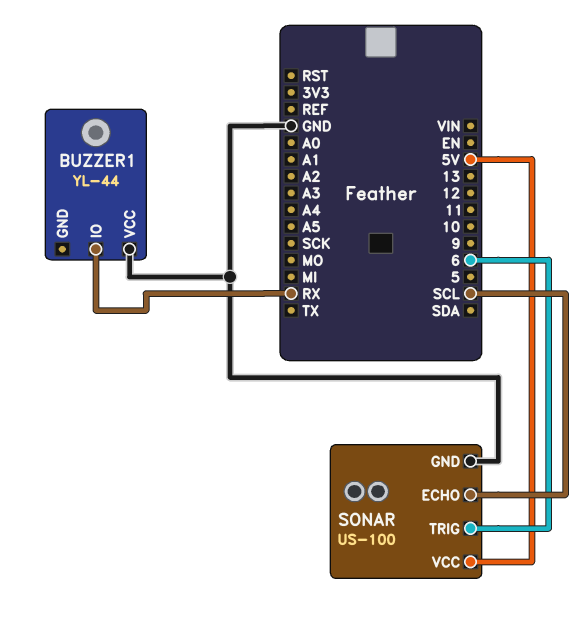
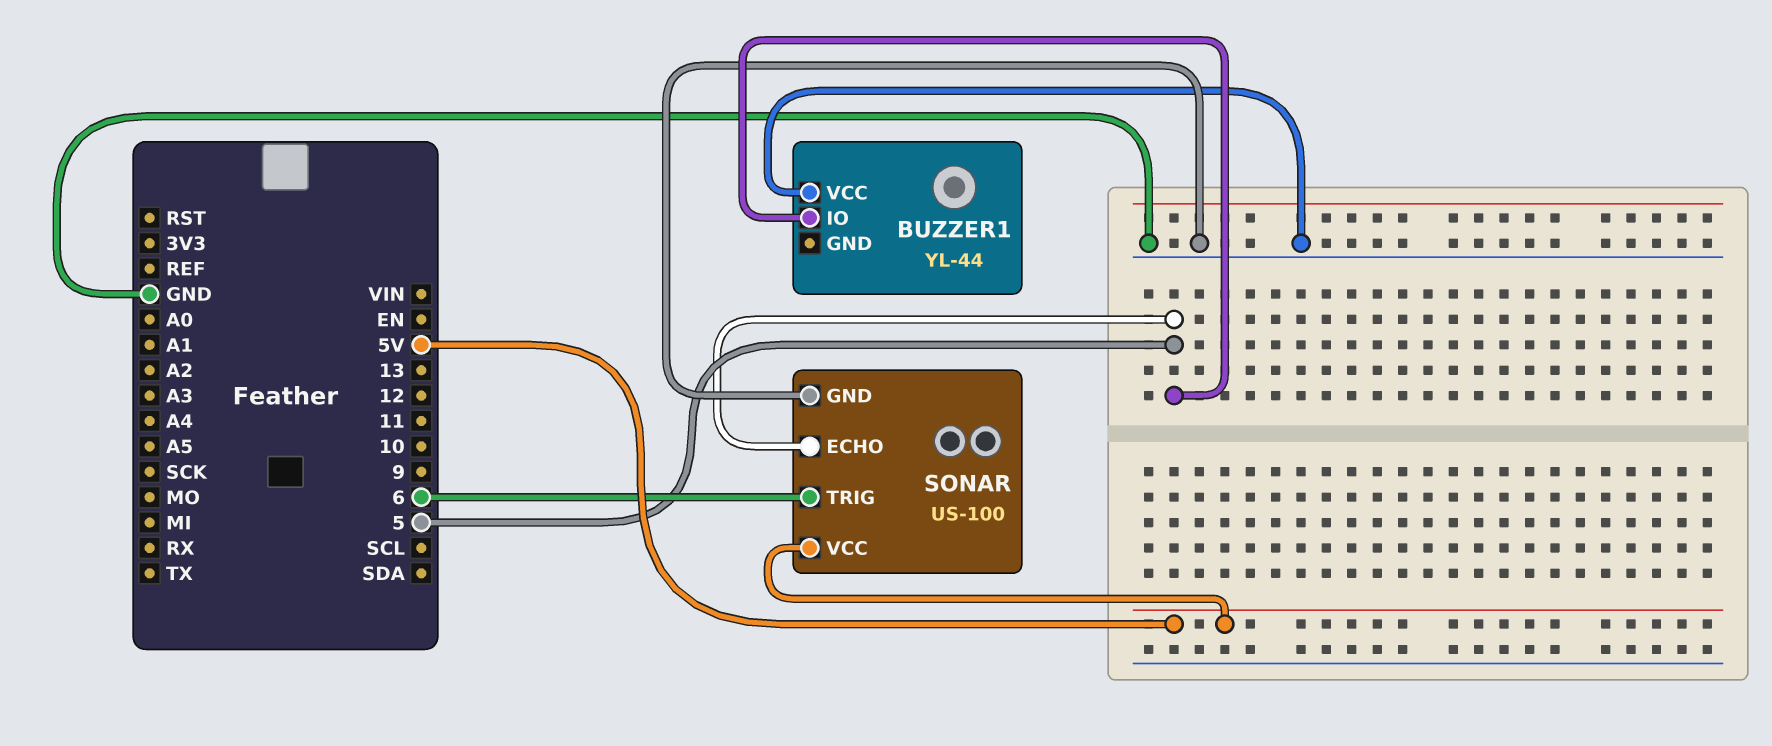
BUZZER1 pin IO: RX -> 5
SONAR pin ECHO: SCL -> 5

